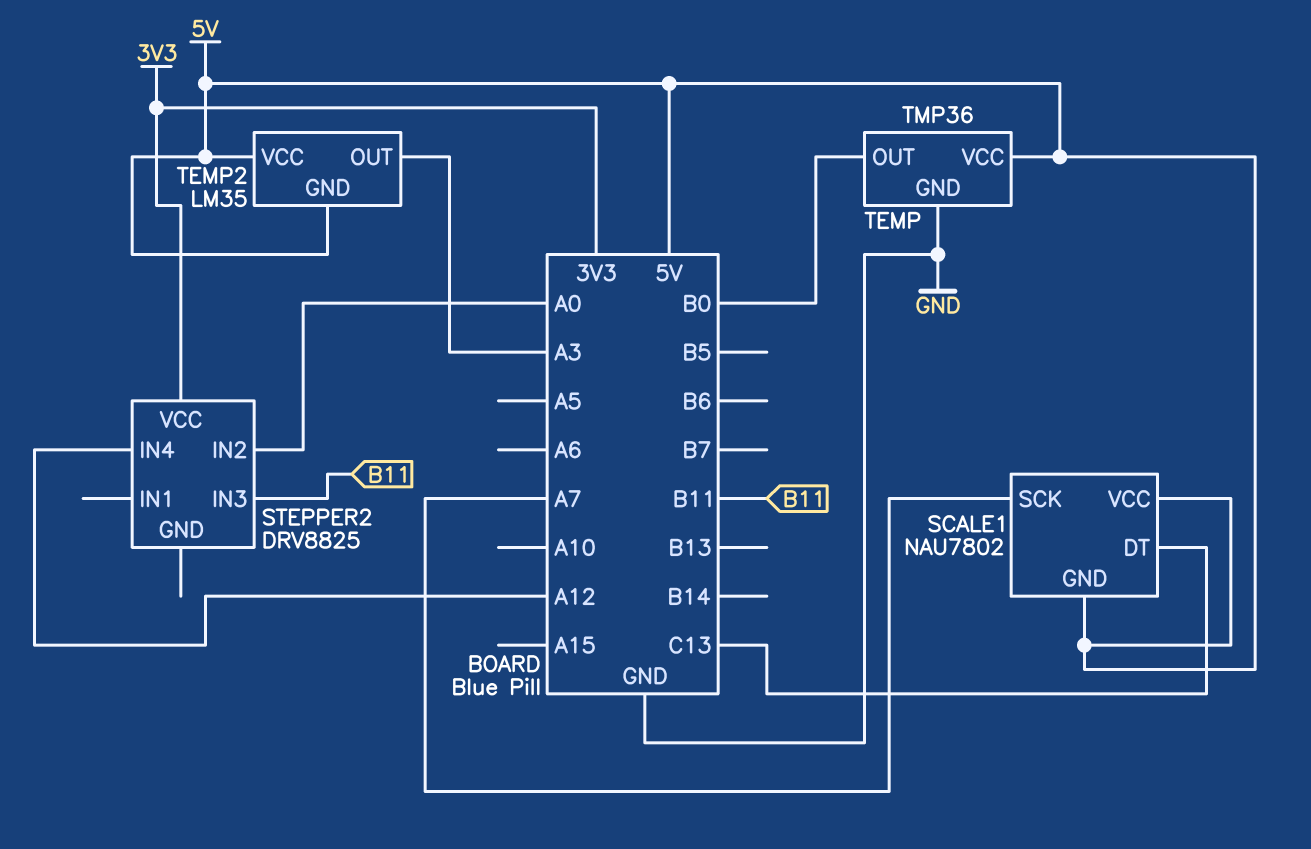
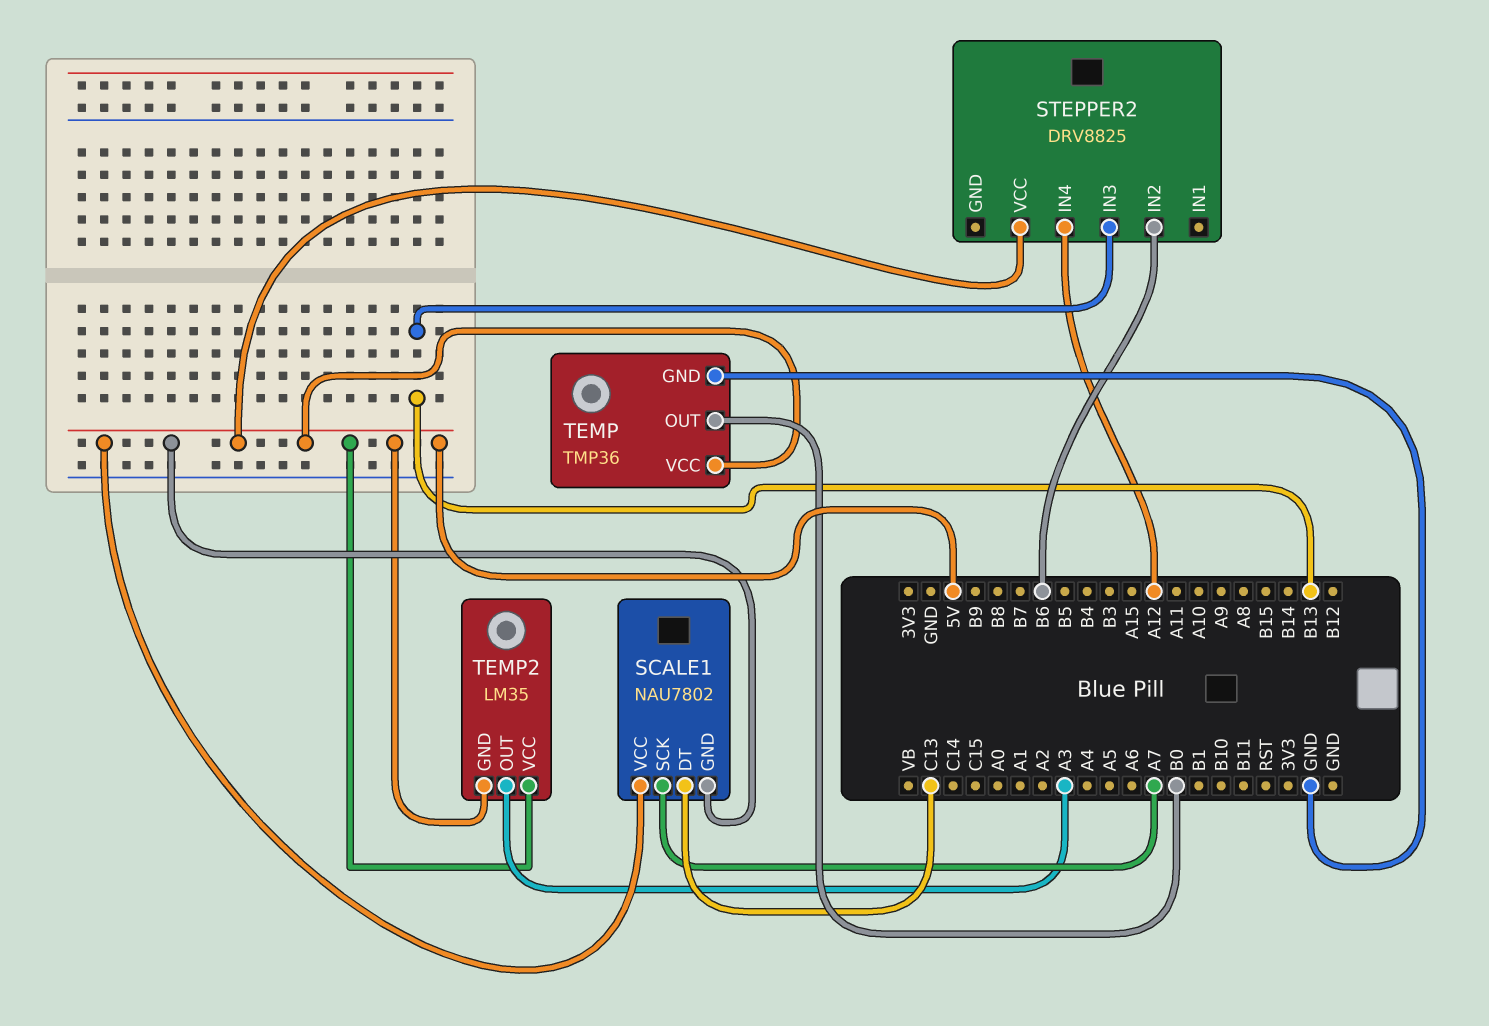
STEPPER2 pin IN2: A0 -> B6
STEPPER2 pin IN3: B11 -> B13
STEPPER2 pin VCC: 3V3 -> 5V

